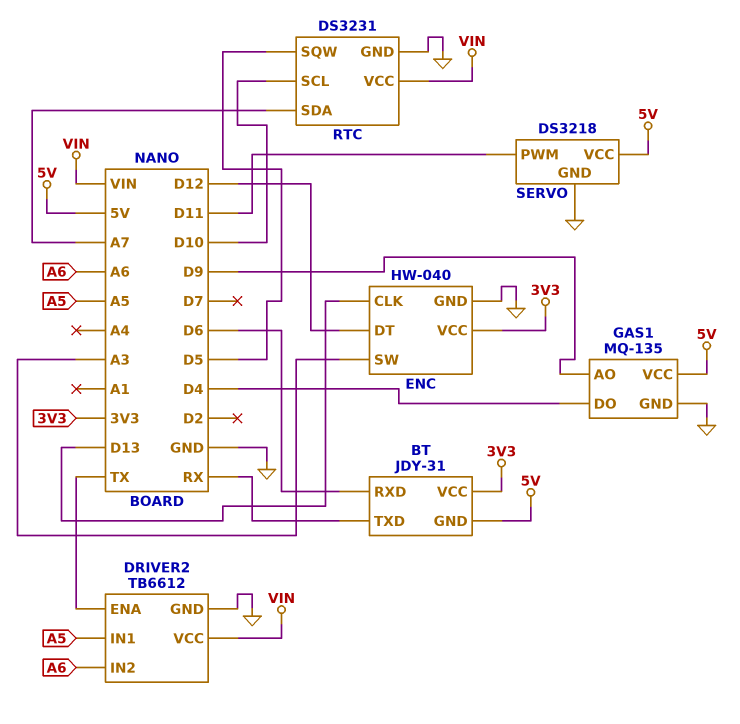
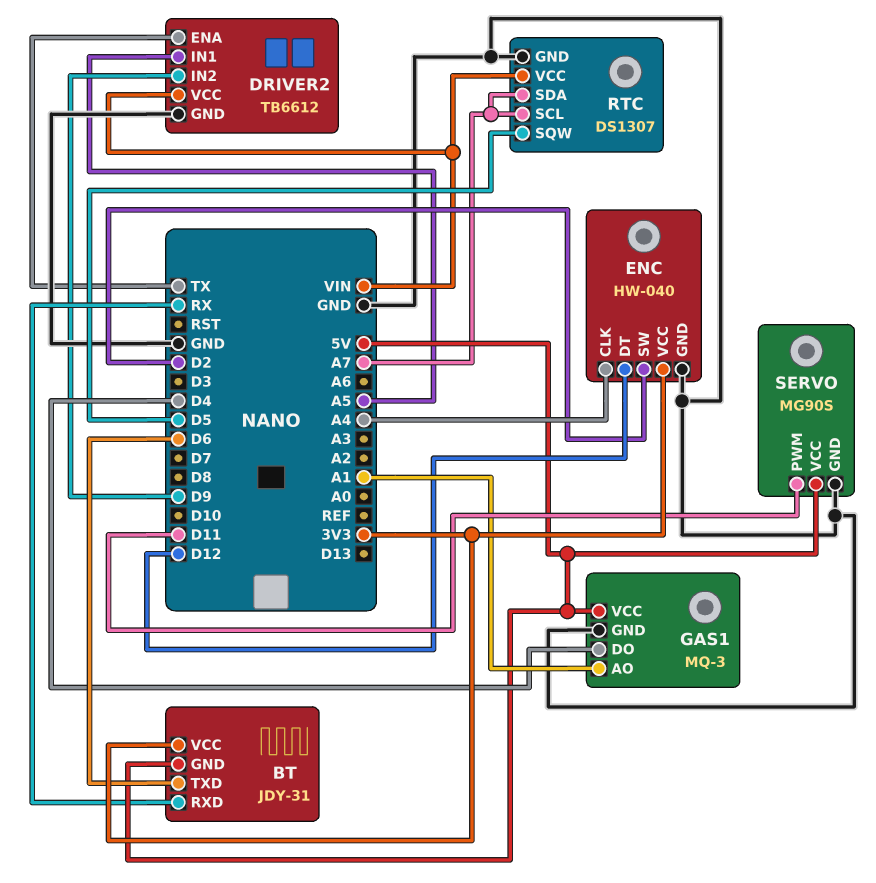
BT pin RXD: D6 -> RX
BT pin TXD: RX -> D6
DRIVER2 pin IN2: A6 -> D9
ENC pin CLK: D13 -> A4
ENC pin SW: A3 -> D2
GAS1: MQ-135 -> MQ-3
GAS1 pin AO: D9 -> A1
RTC: DS3231 -> DS1307
RTC pin SCL: D10 -> A7
SERVO: DS3218 -> MG90S

